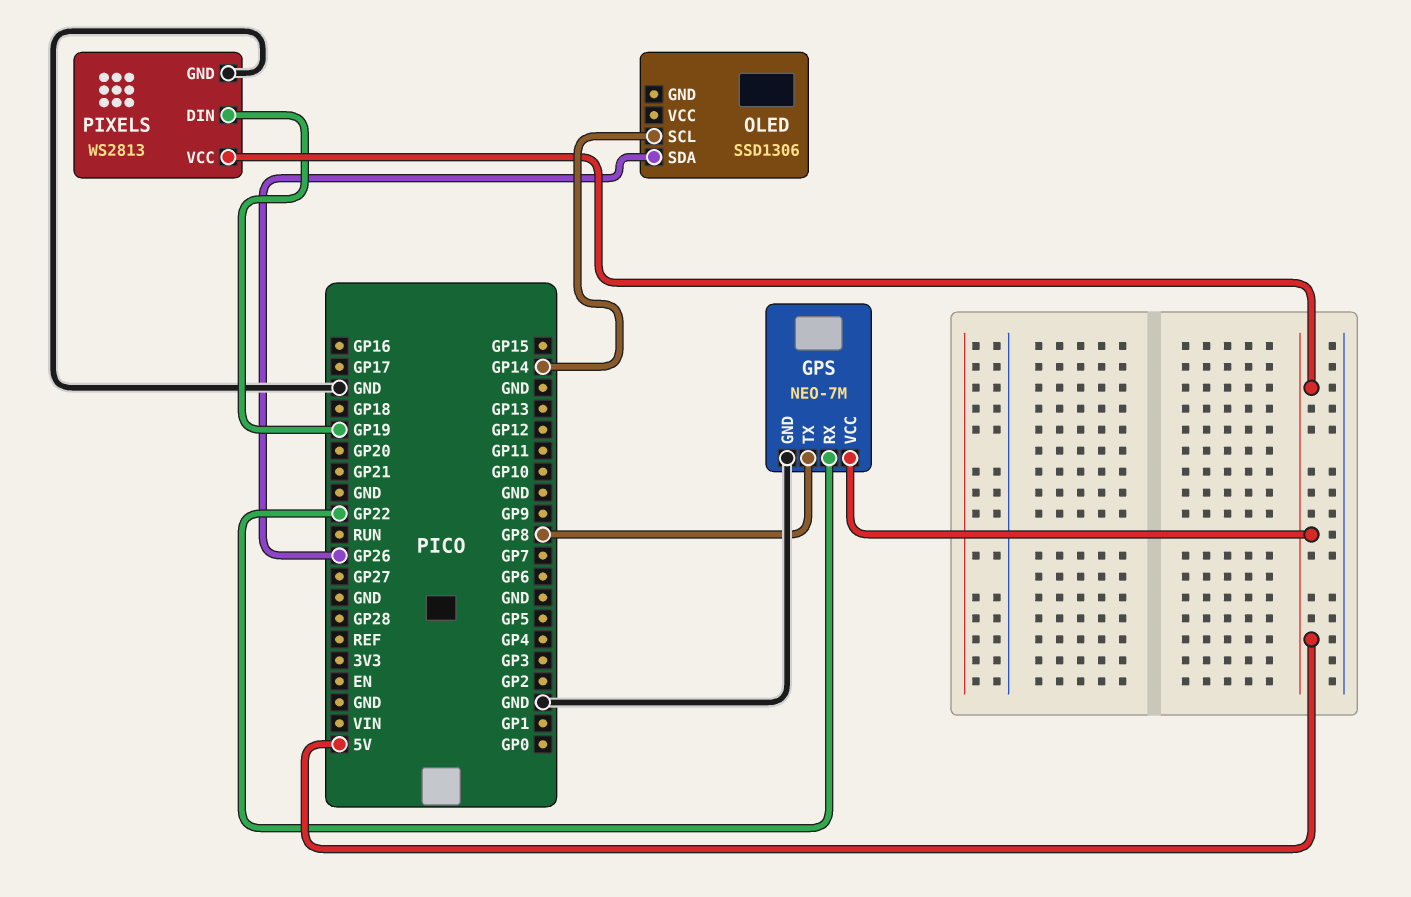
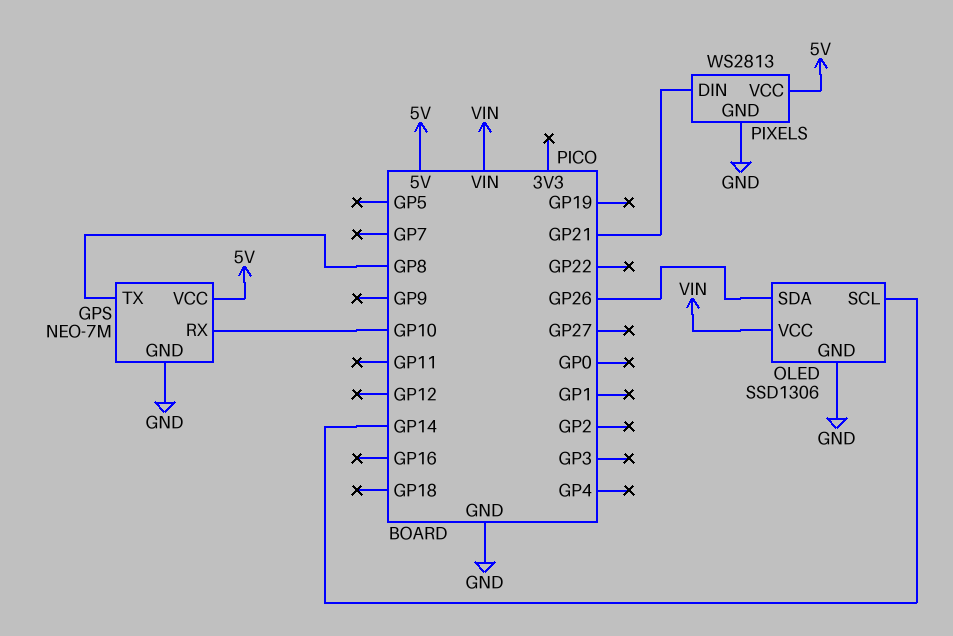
GPS pin RX: GP22 -> GP10
OLED pin GND: none -> GND
OLED pin VCC: none -> VIN
PIXELS pin DIN: GP19 -> GP21

